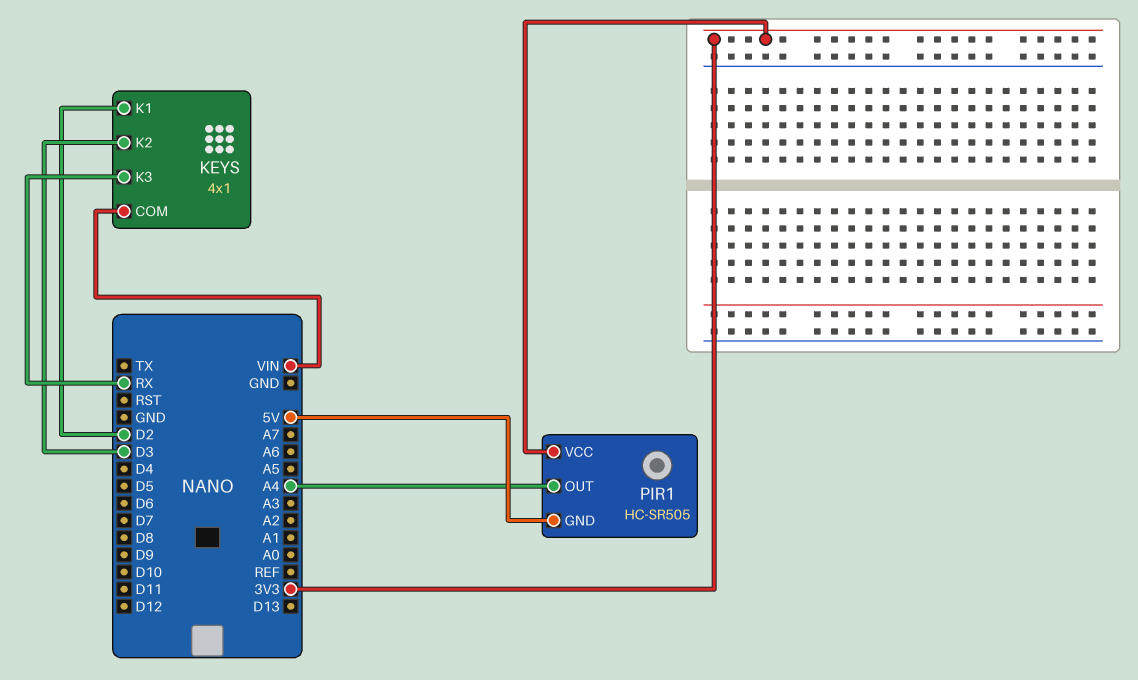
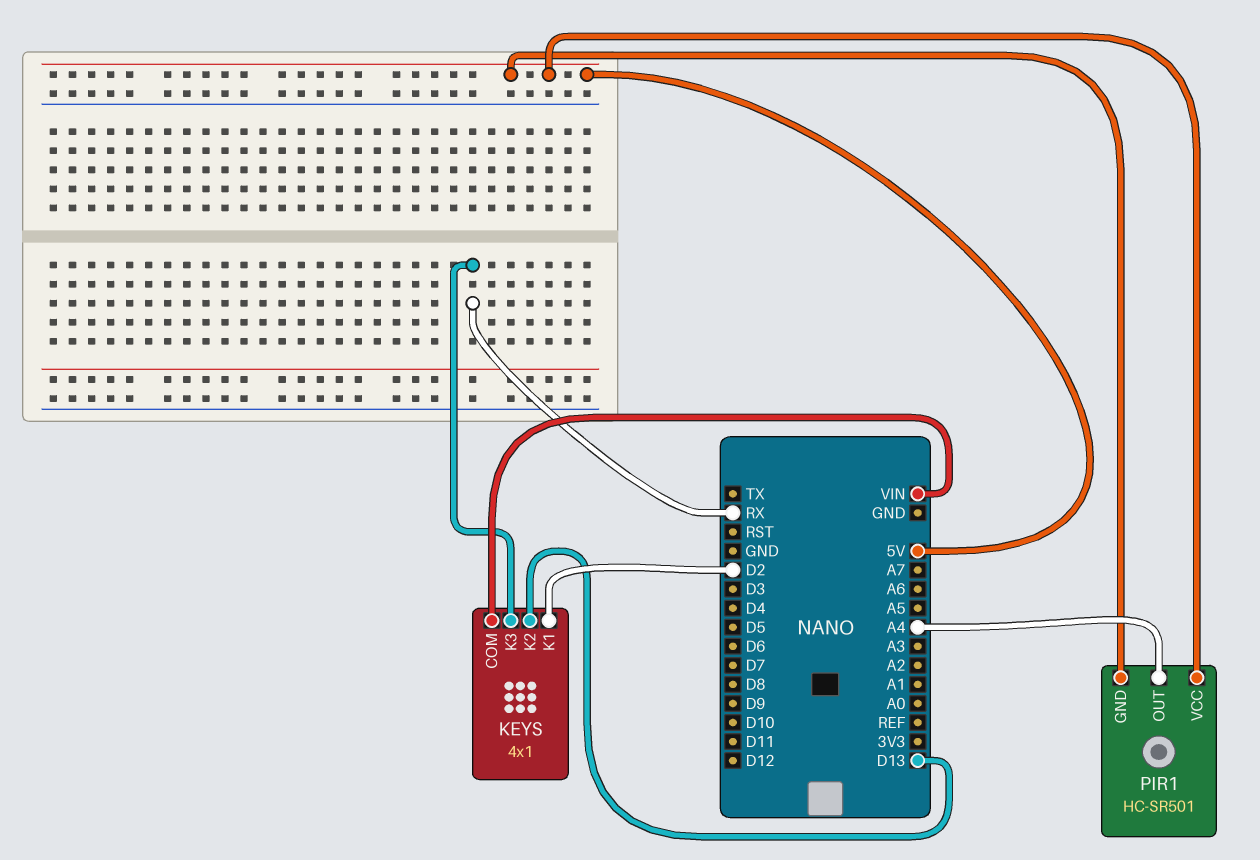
KEYS pin K2: D3 -> D13
PIR1: HC-SR505 -> HC-SR501
PIR1 pin VCC: 3V3 -> 5V

